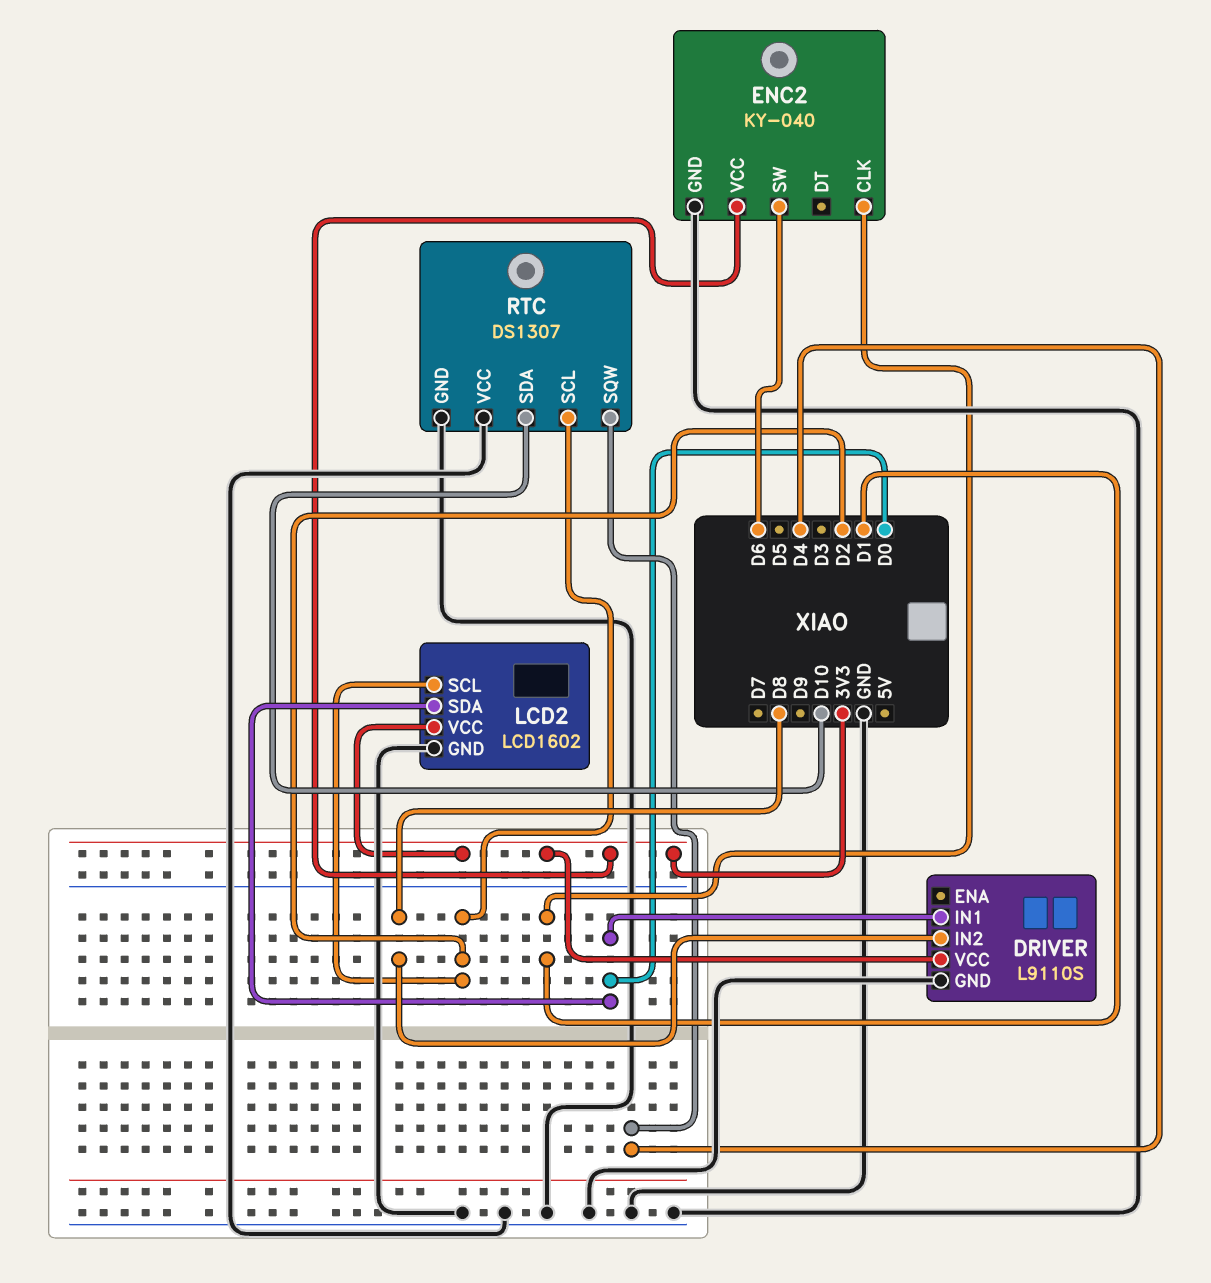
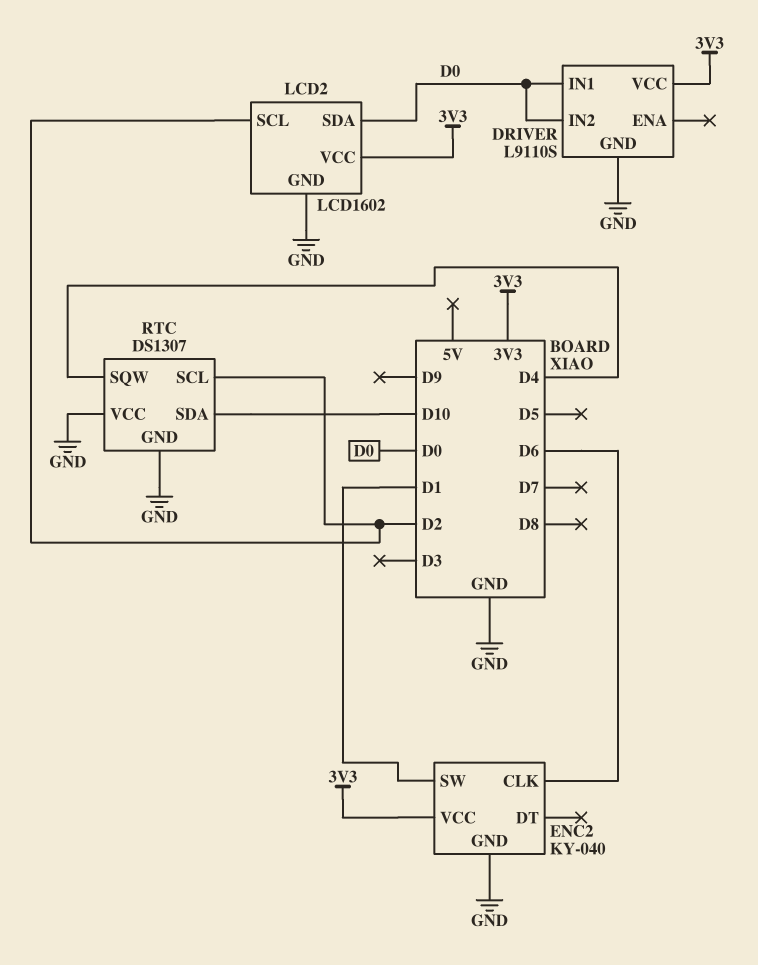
DRIVER pin IN2: D8 -> D0
ENC2 pin CLK: D1 -> D6
ENC2 pin SW: D6 -> D1

